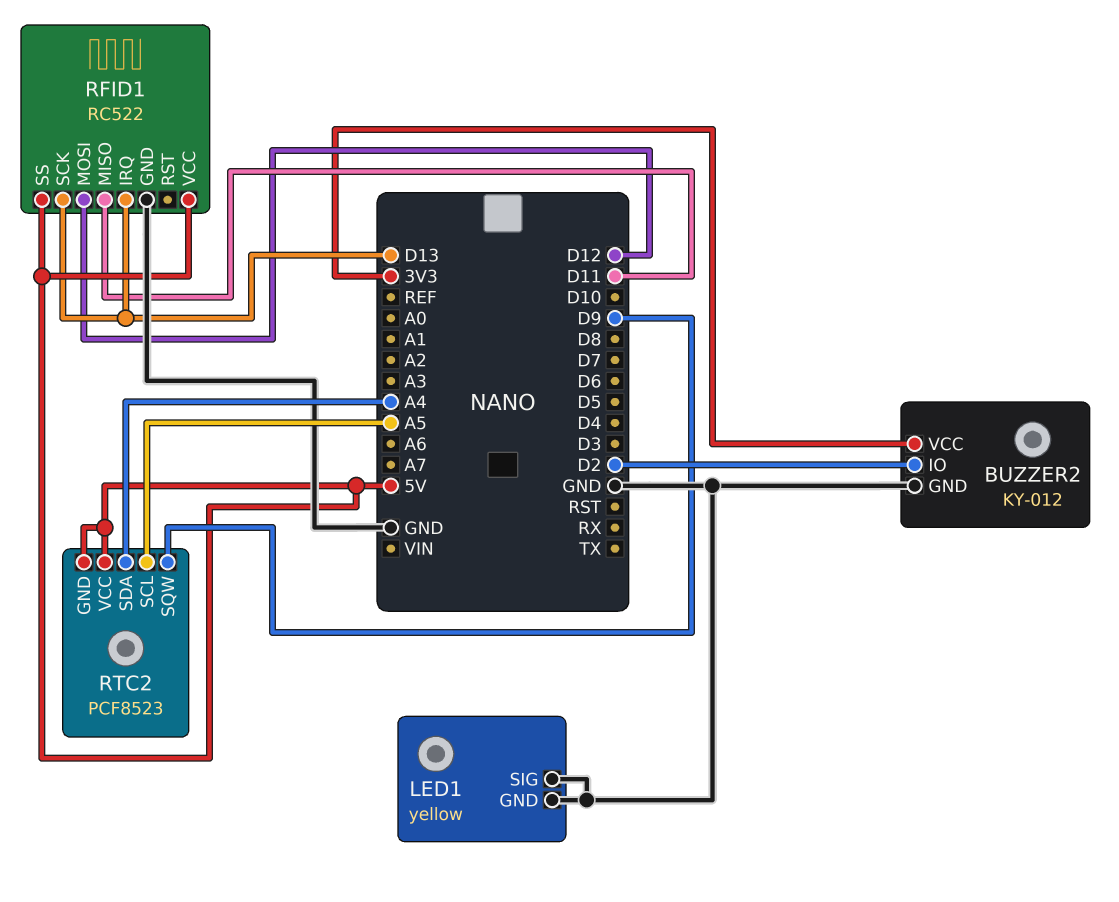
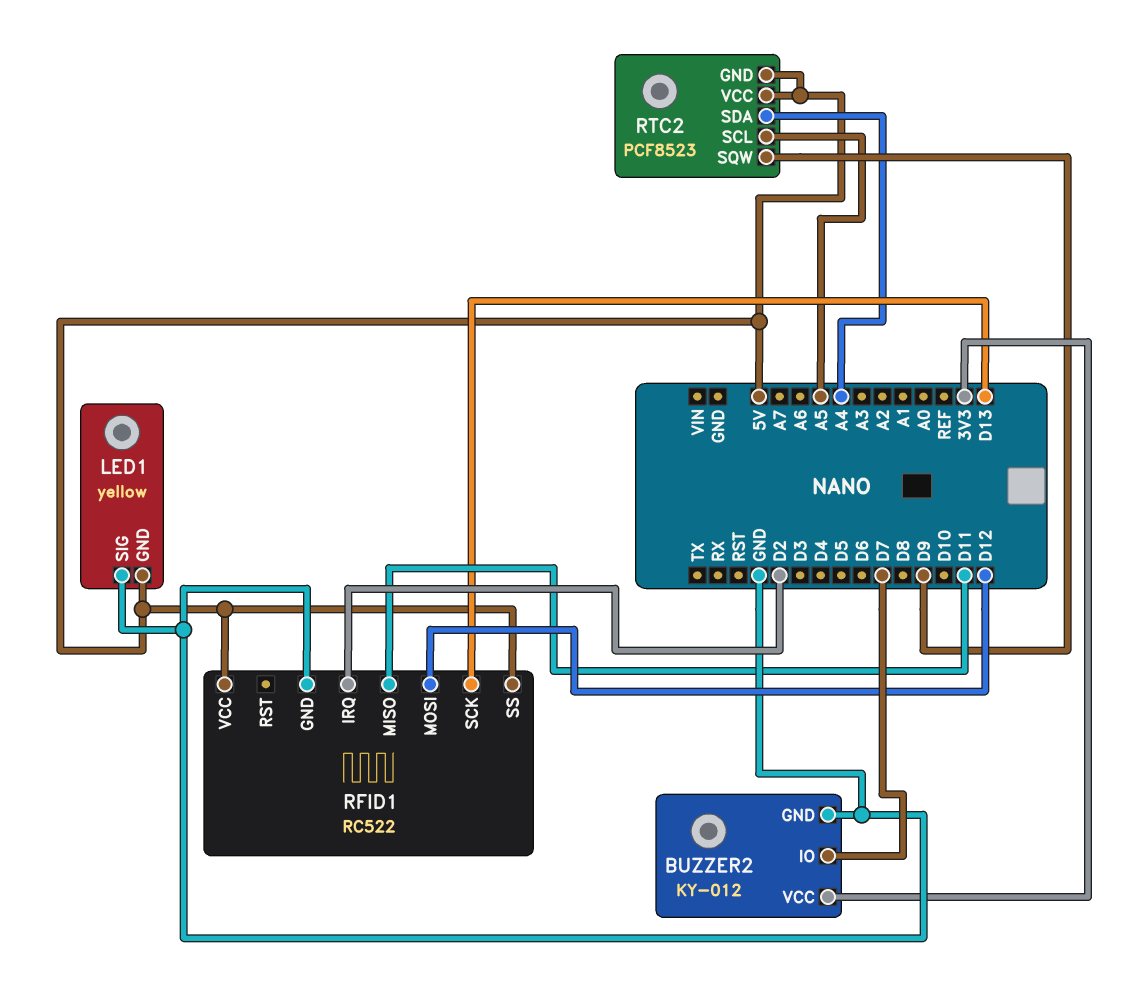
BUZZER2 pin IO: D2 -> D7
LED1 pin GND: GND -> 5V
RFID1 pin IRQ: D13 -> D2

